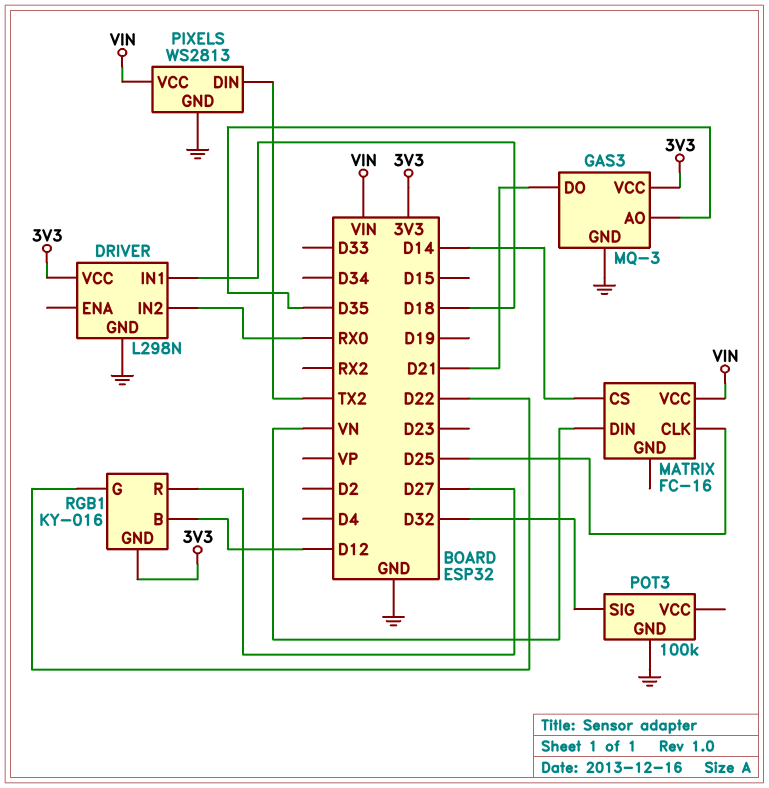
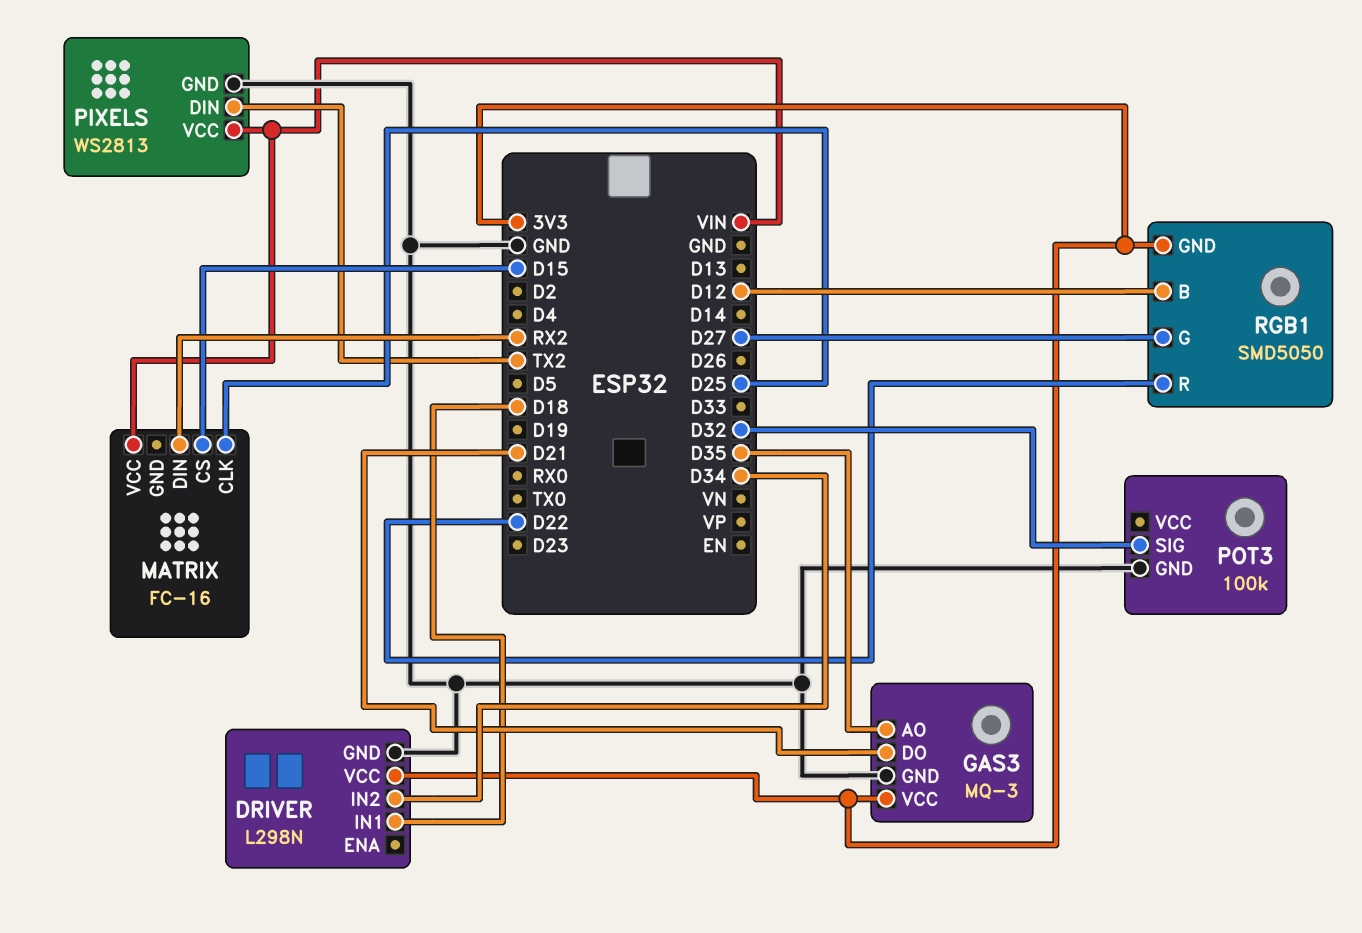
DRIVER pin IN2: RX0 -> D34
MATRIX pin CS: D14 -> D15
MATRIX pin DIN: VN -> RX2
RGB1: KY-016 -> SMD5050
RGB1 pin G: D22 -> D27
RGB1 pin R: D27 -> D22

